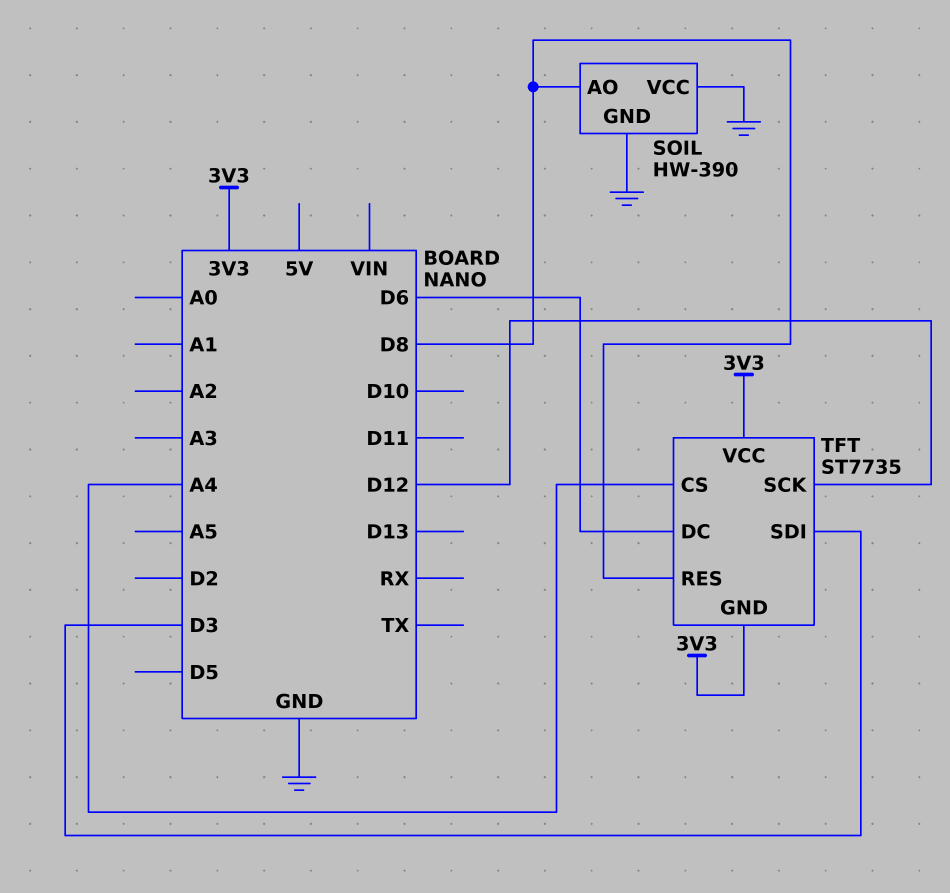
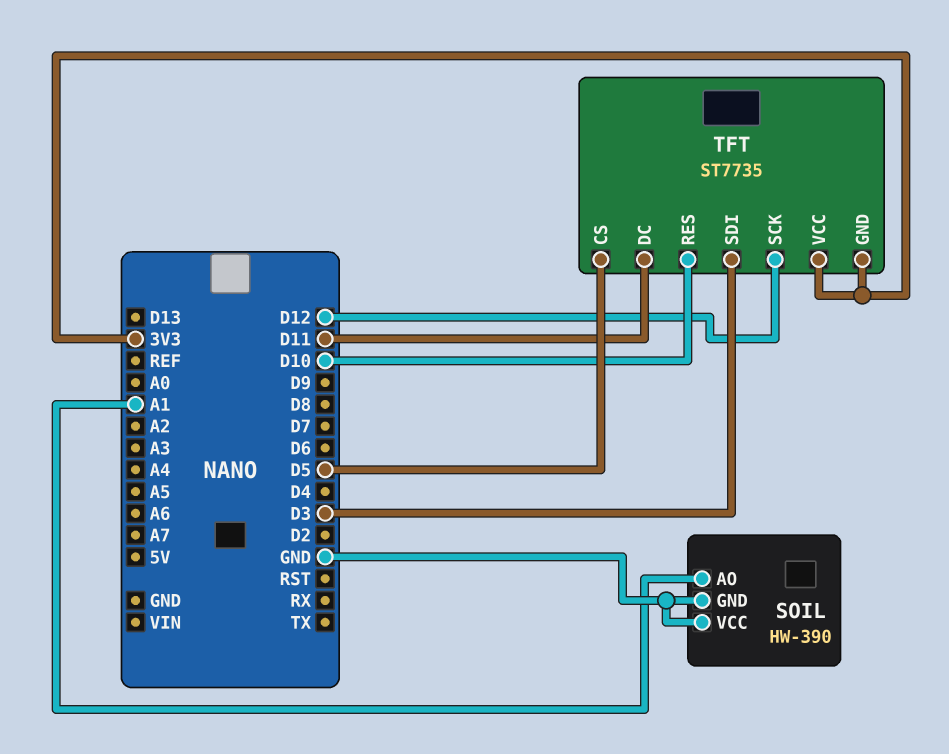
SOIL pin AO: D8 -> A1
TFT pin CS: A4 -> D5
TFT pin DC: D6 -> D11
TFT pin RES: D8 -> D10

